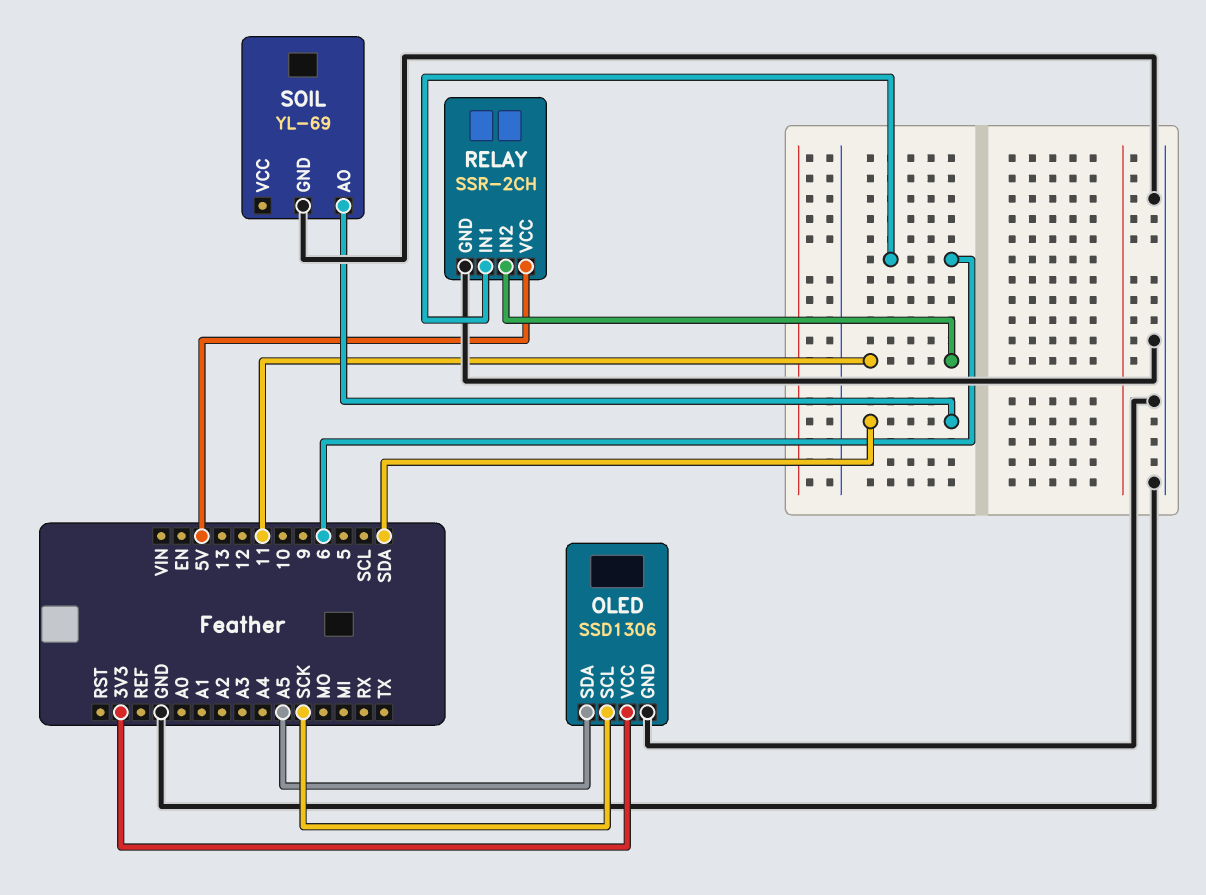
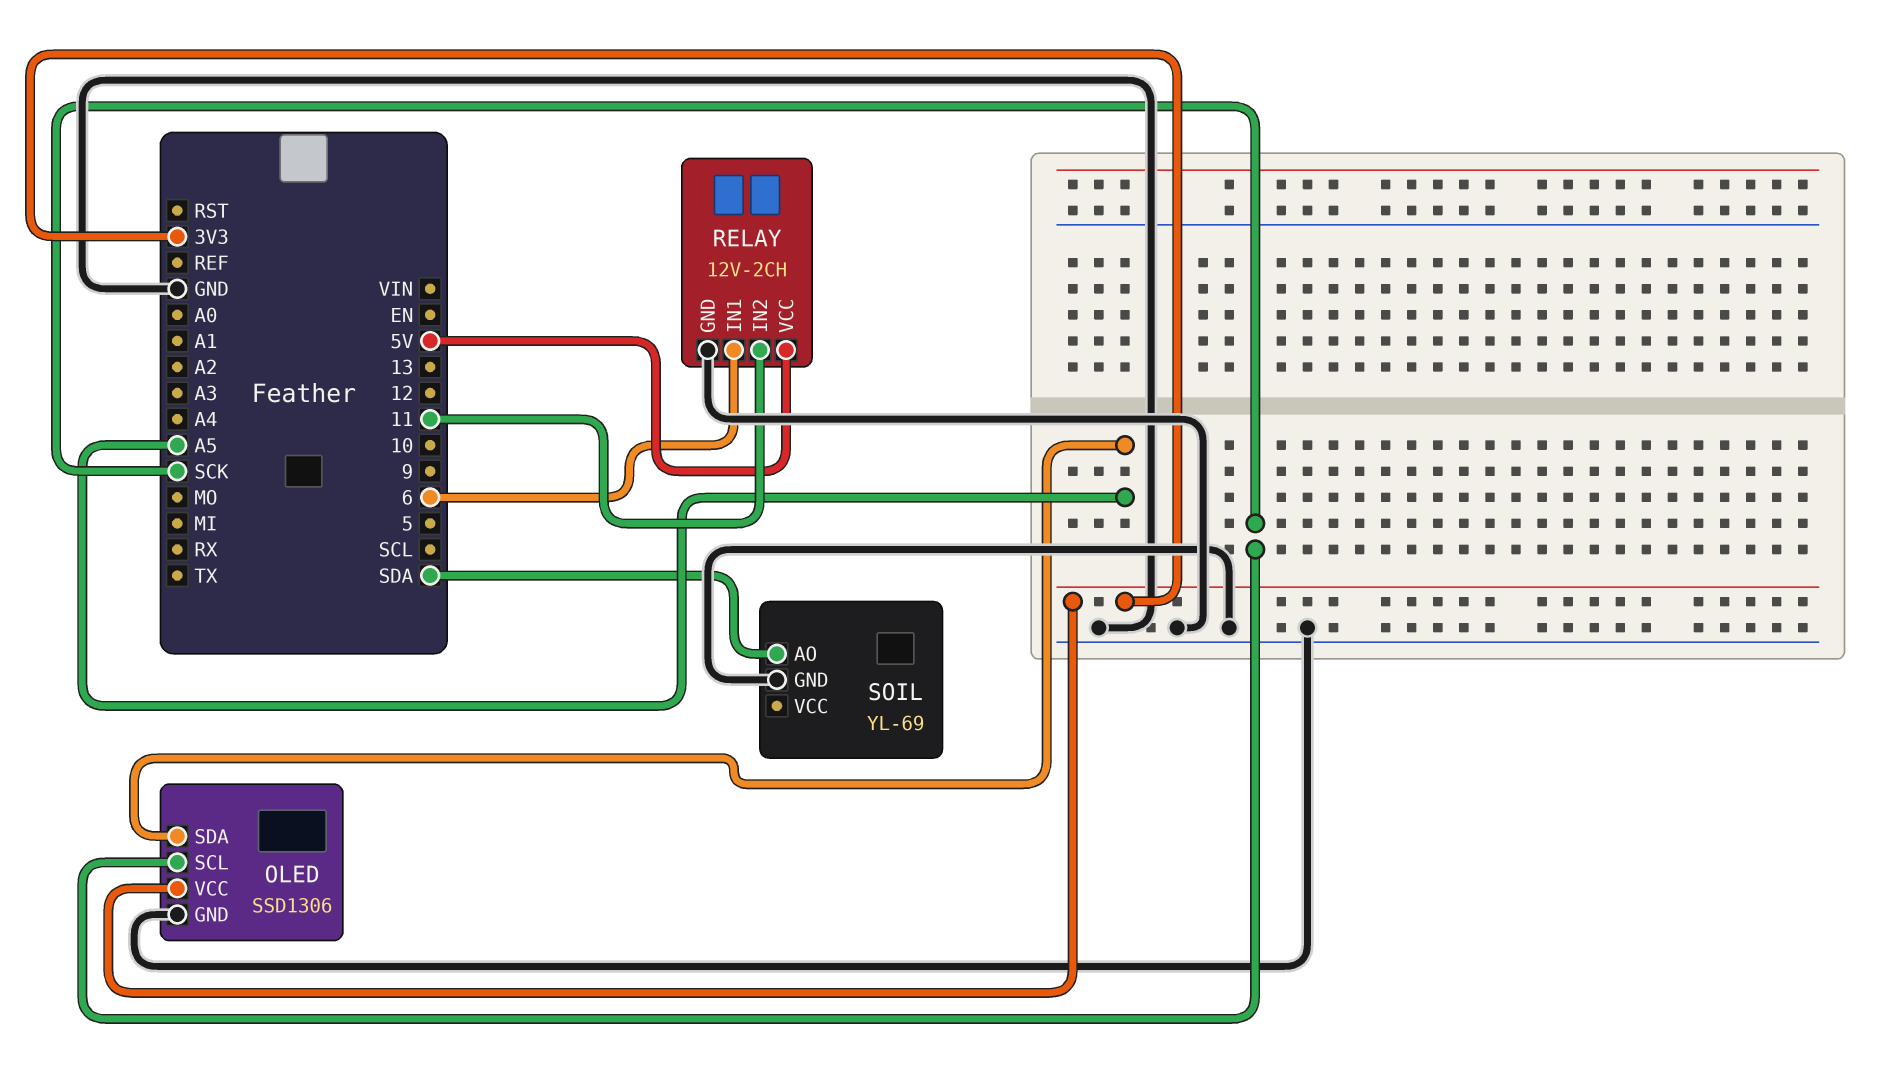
RELAY: SSR-2CH -> 12V-2CH

